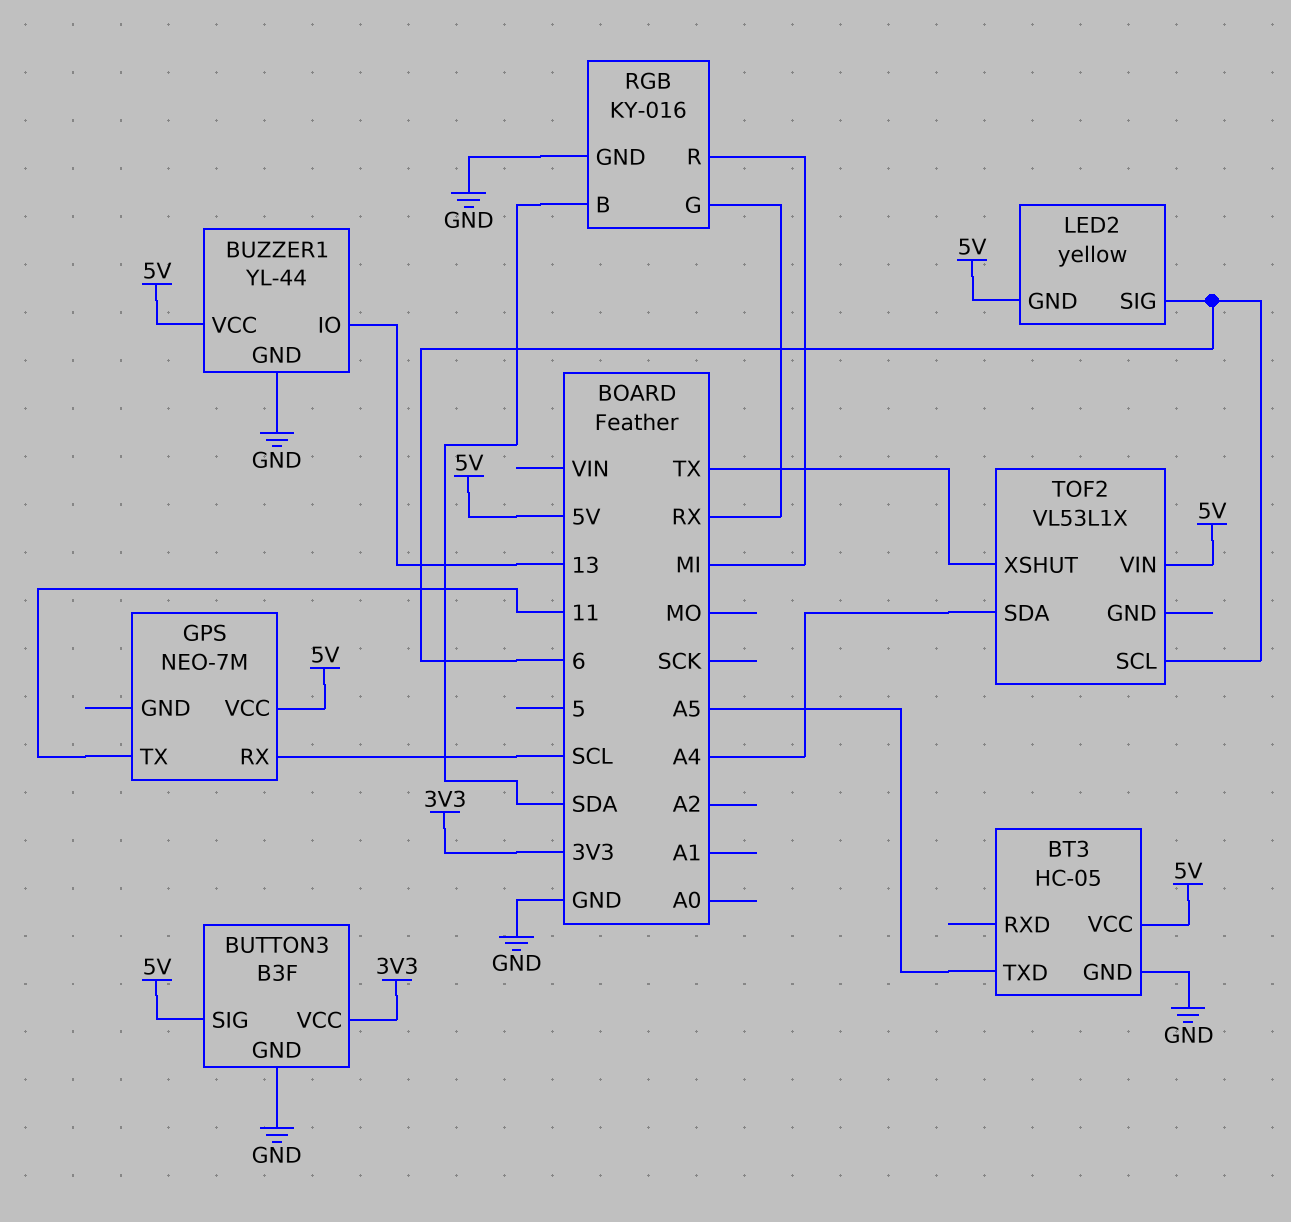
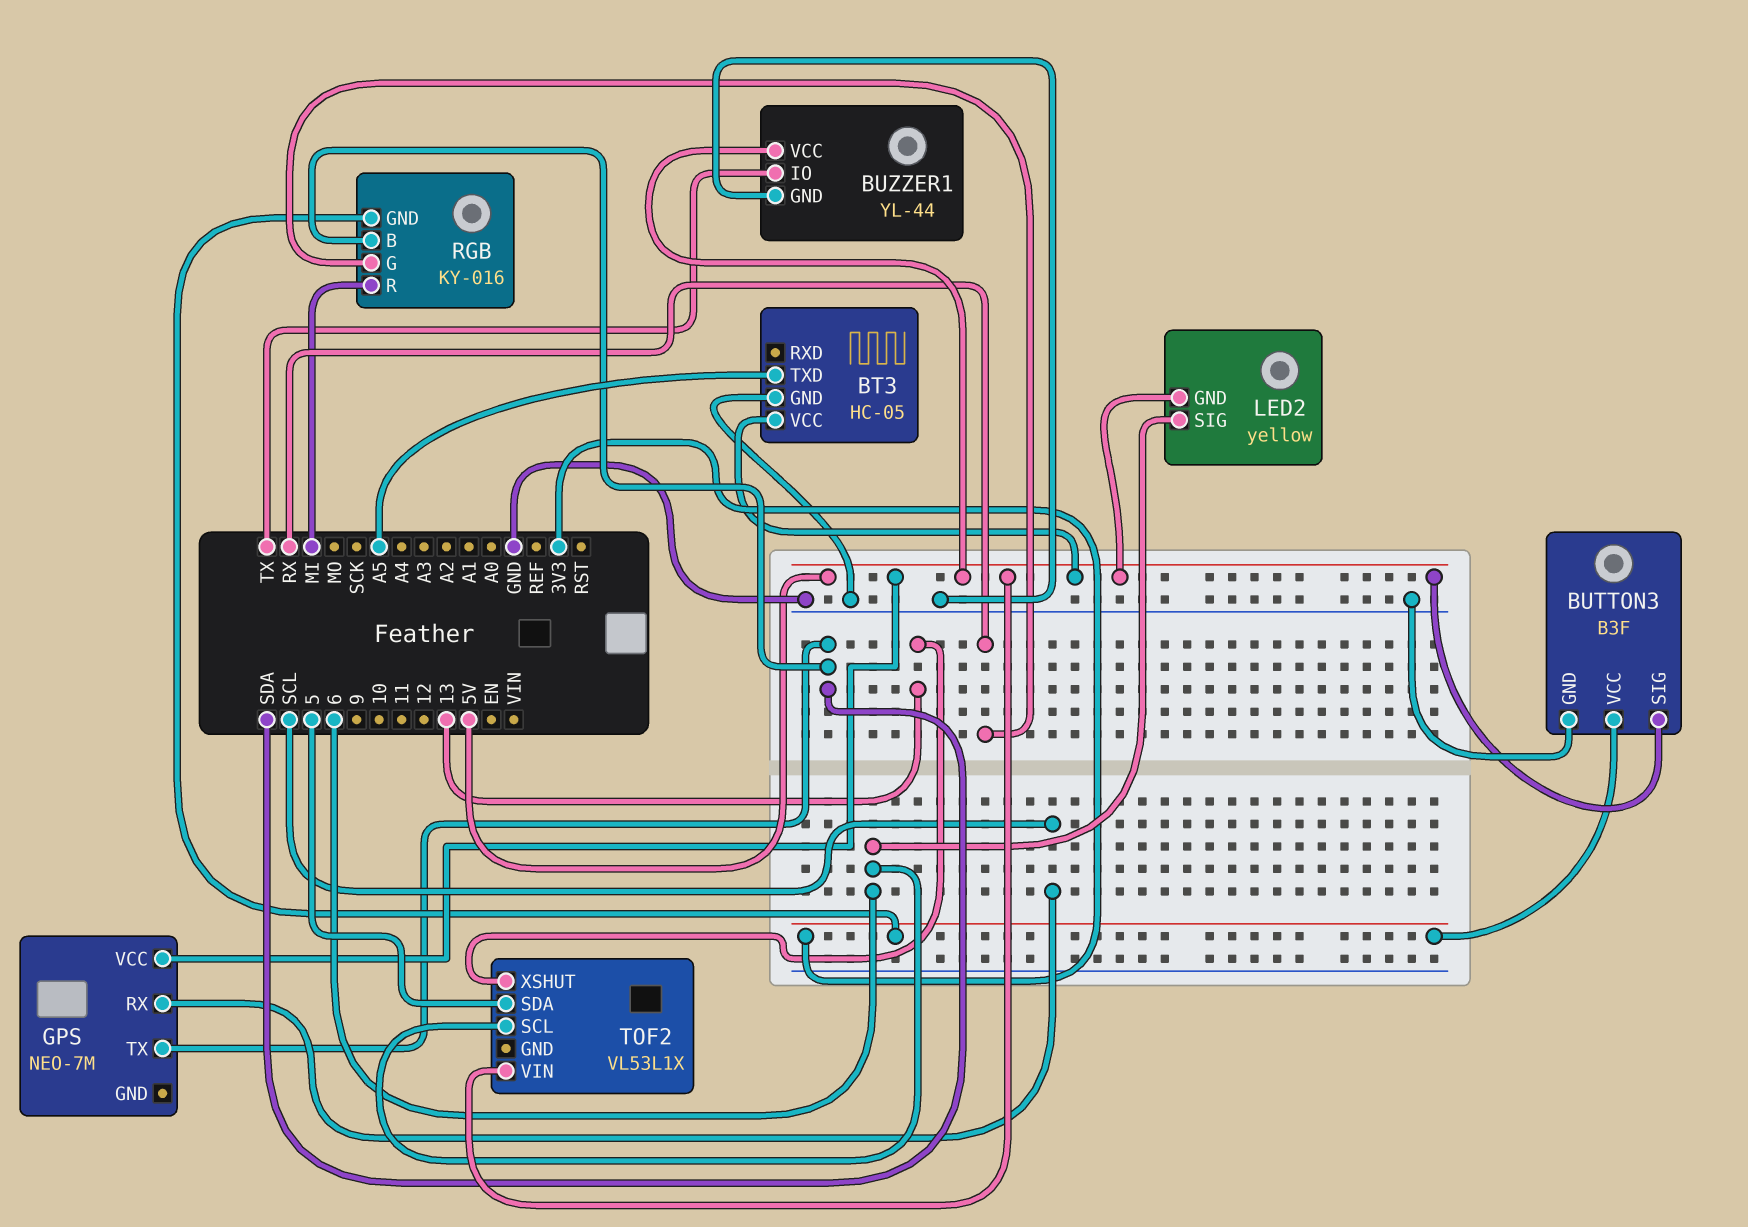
BUZZER1 pin IO: 13 -> TX
GPS pin TX: 11 -> SDA
RGB pin GND: GND -> 3V3
TOF2 pin SDA: A4 -> 5
TOF2 pin XSHUT: TX -> 13

